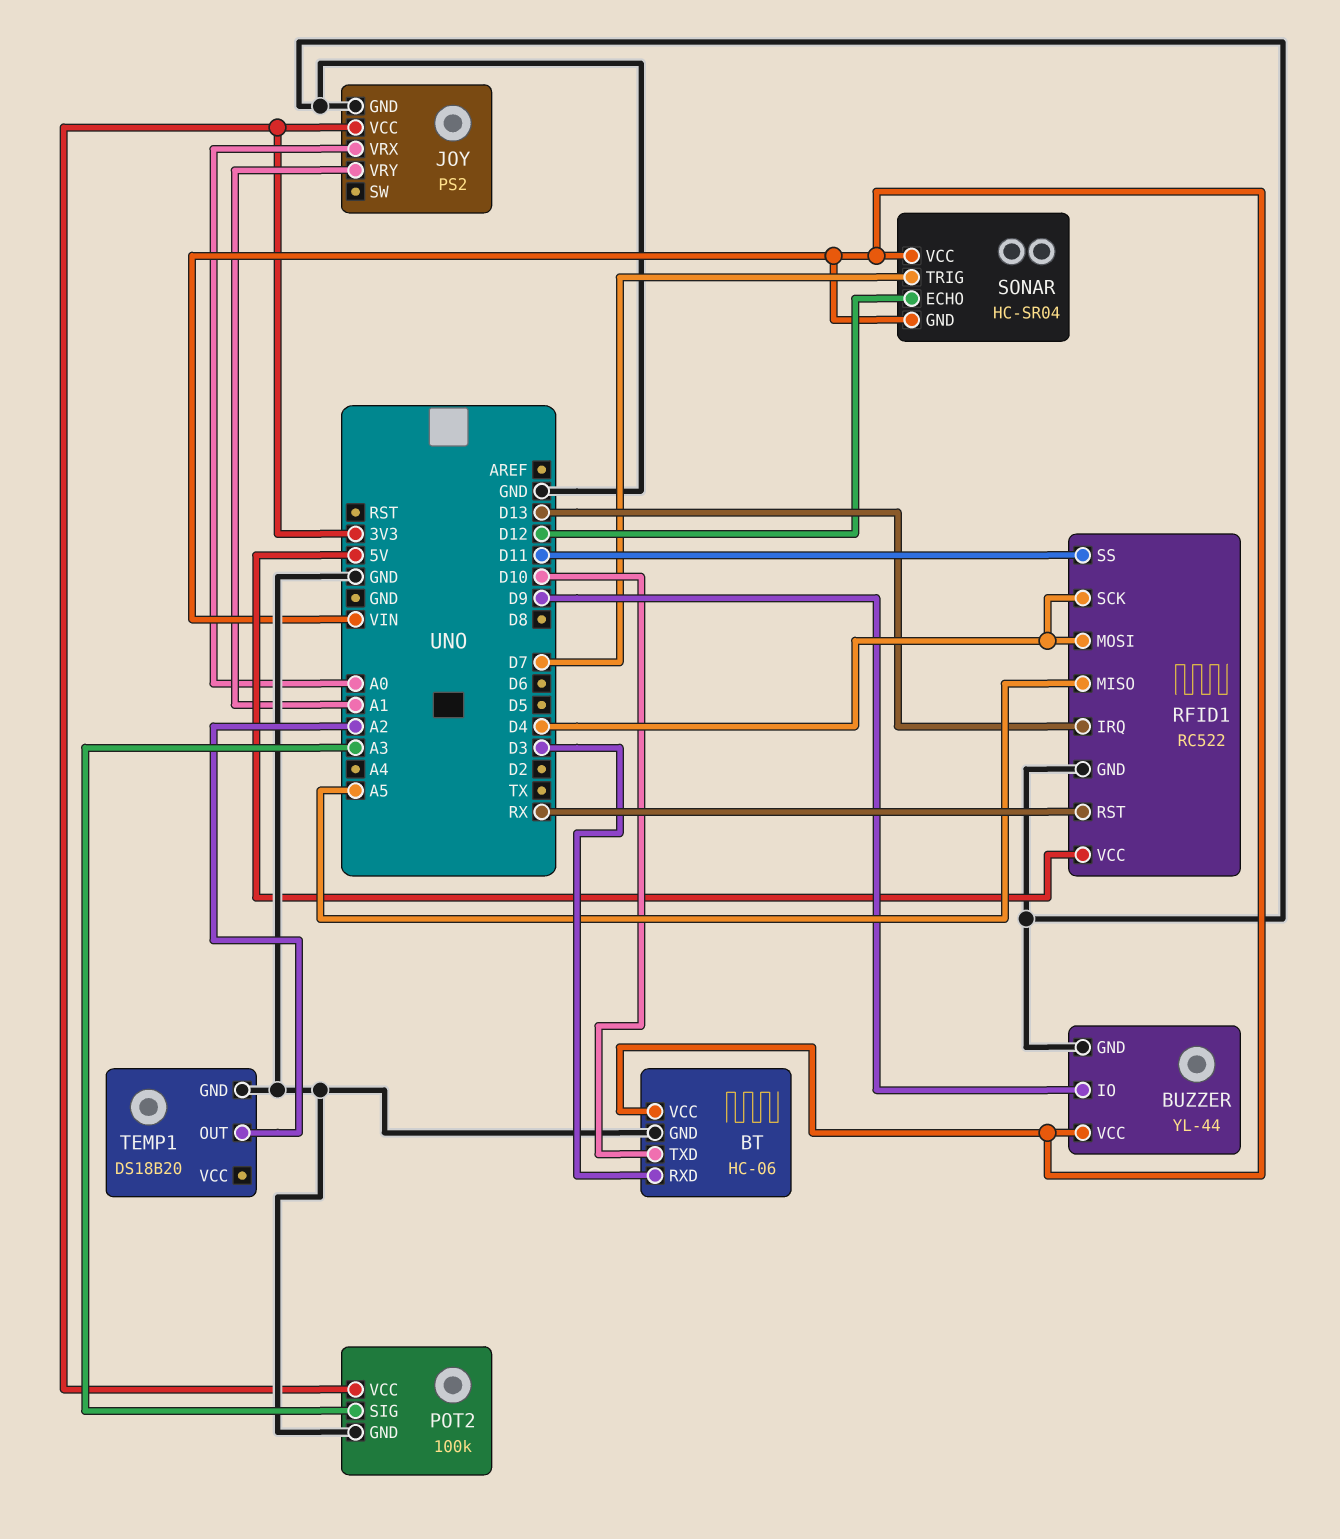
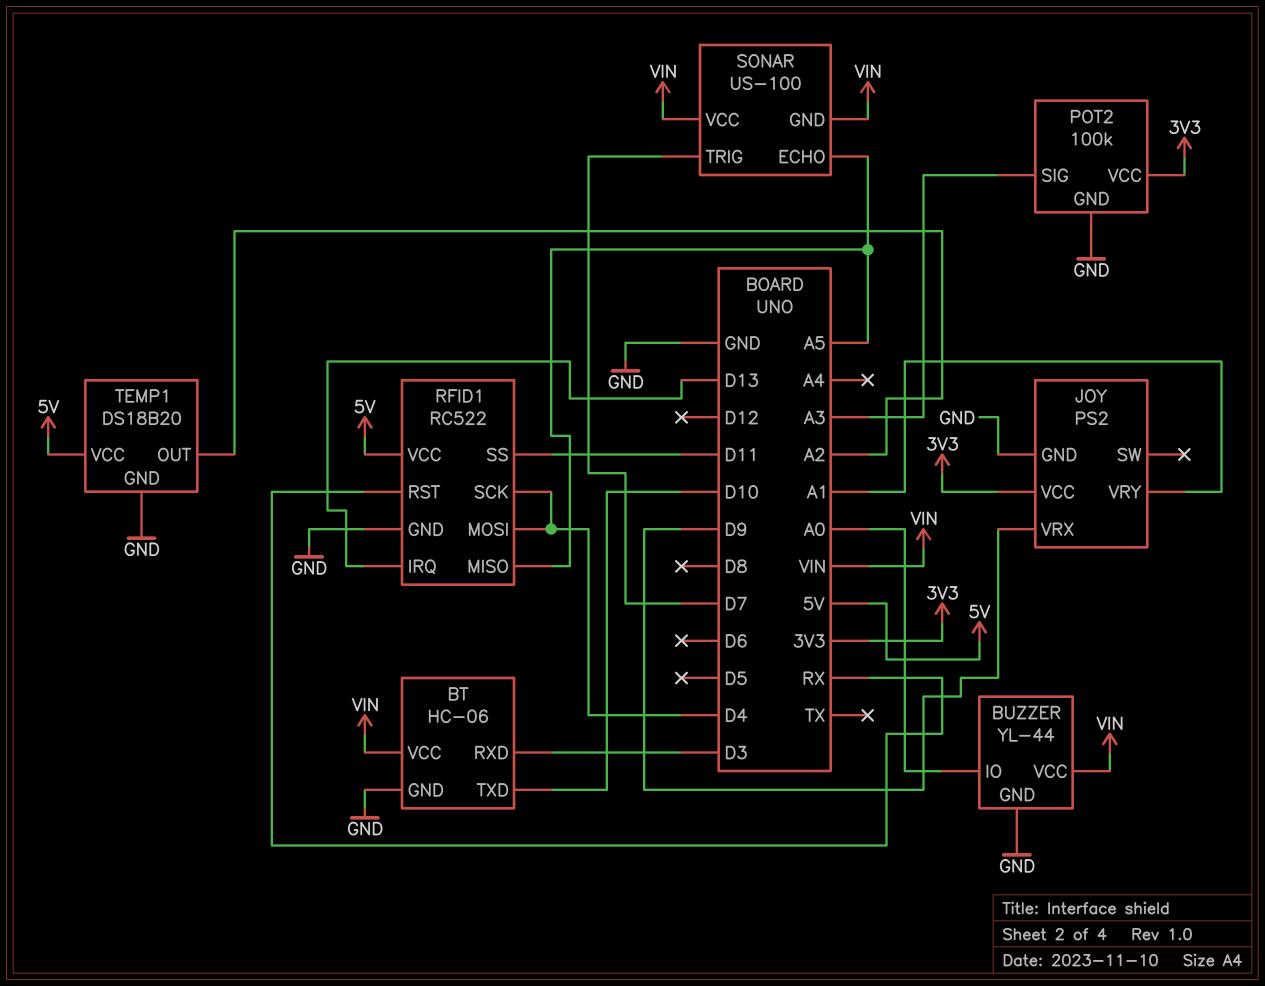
BUZZER pin IO: D9 -> A0
JOY pin VRX: A0 -> D9
SONAR: HC-SR04 -> US-100
SONAR pin ECHO: D12 -> A5
TEMP1 pin VCC: none -> 5V

